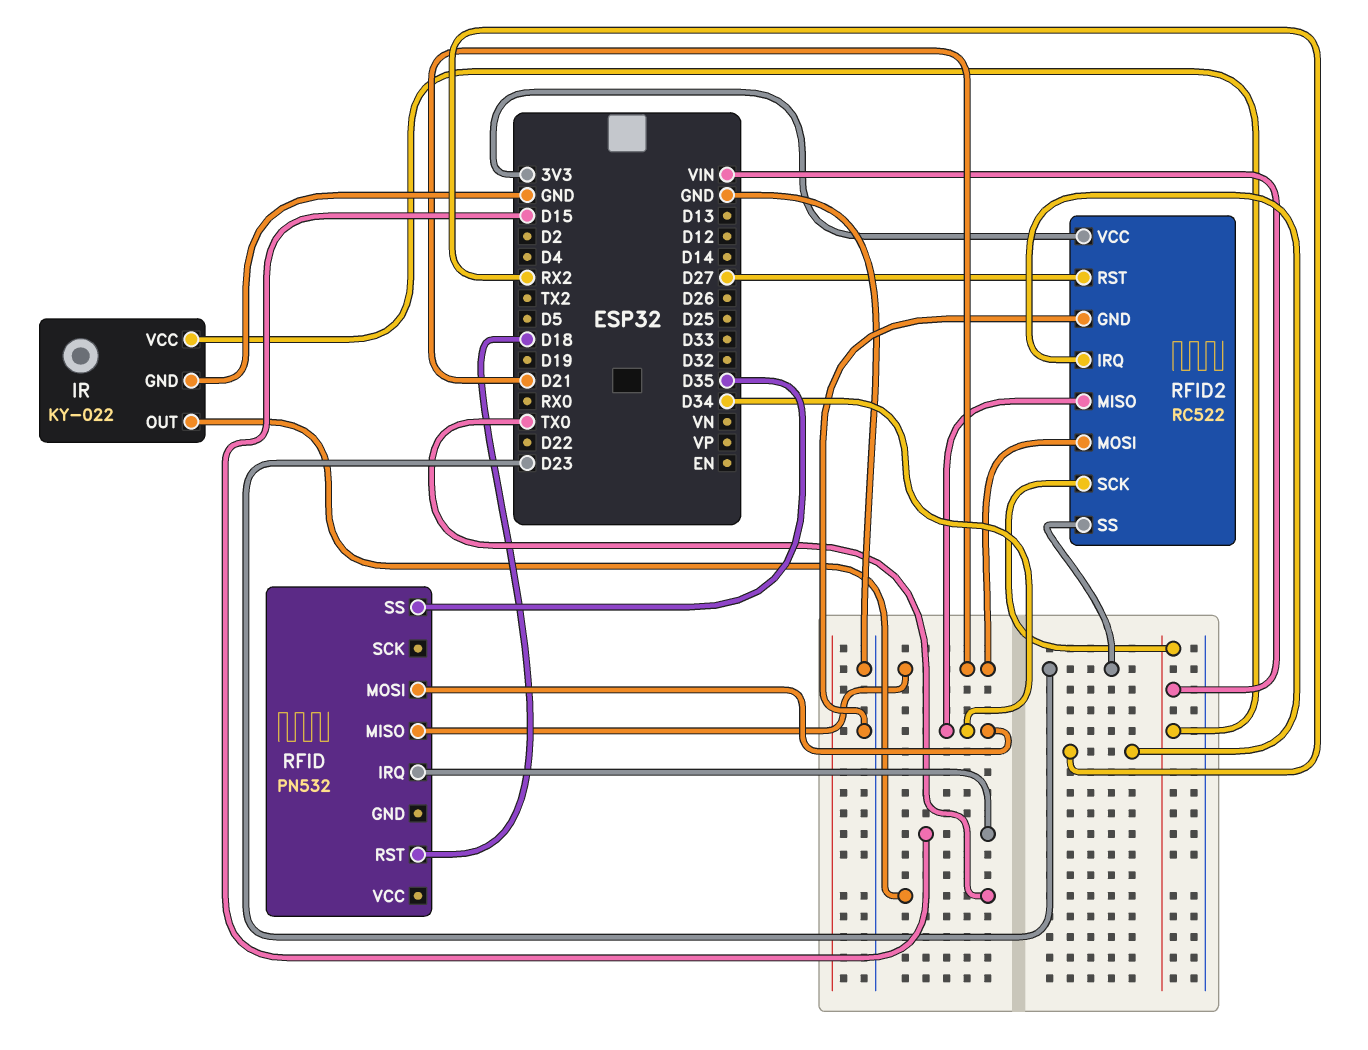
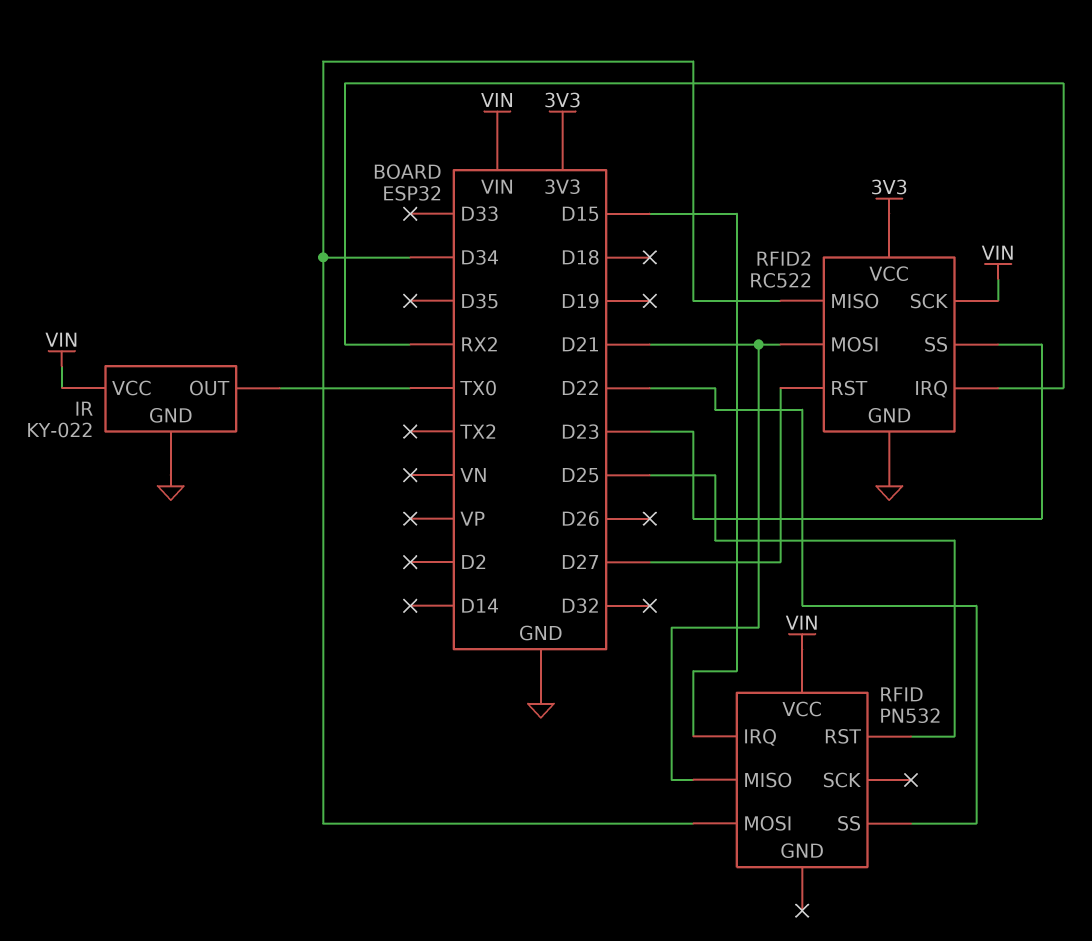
RFID pin RST: D18 -> D25
RFID pin SS: D35 -> D22
RFID pin VCC: none -> VIN

